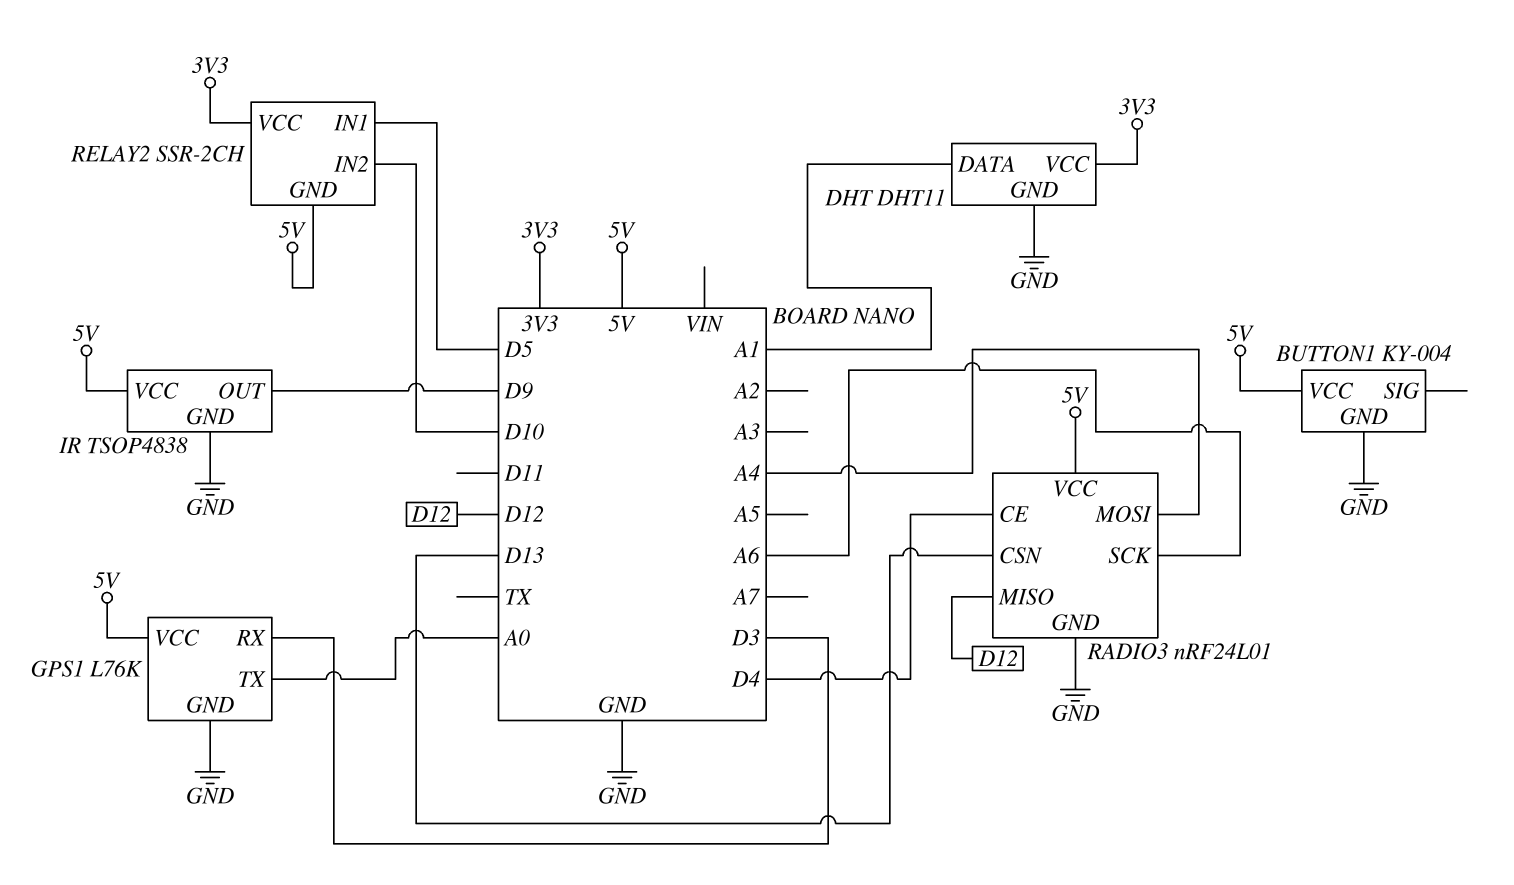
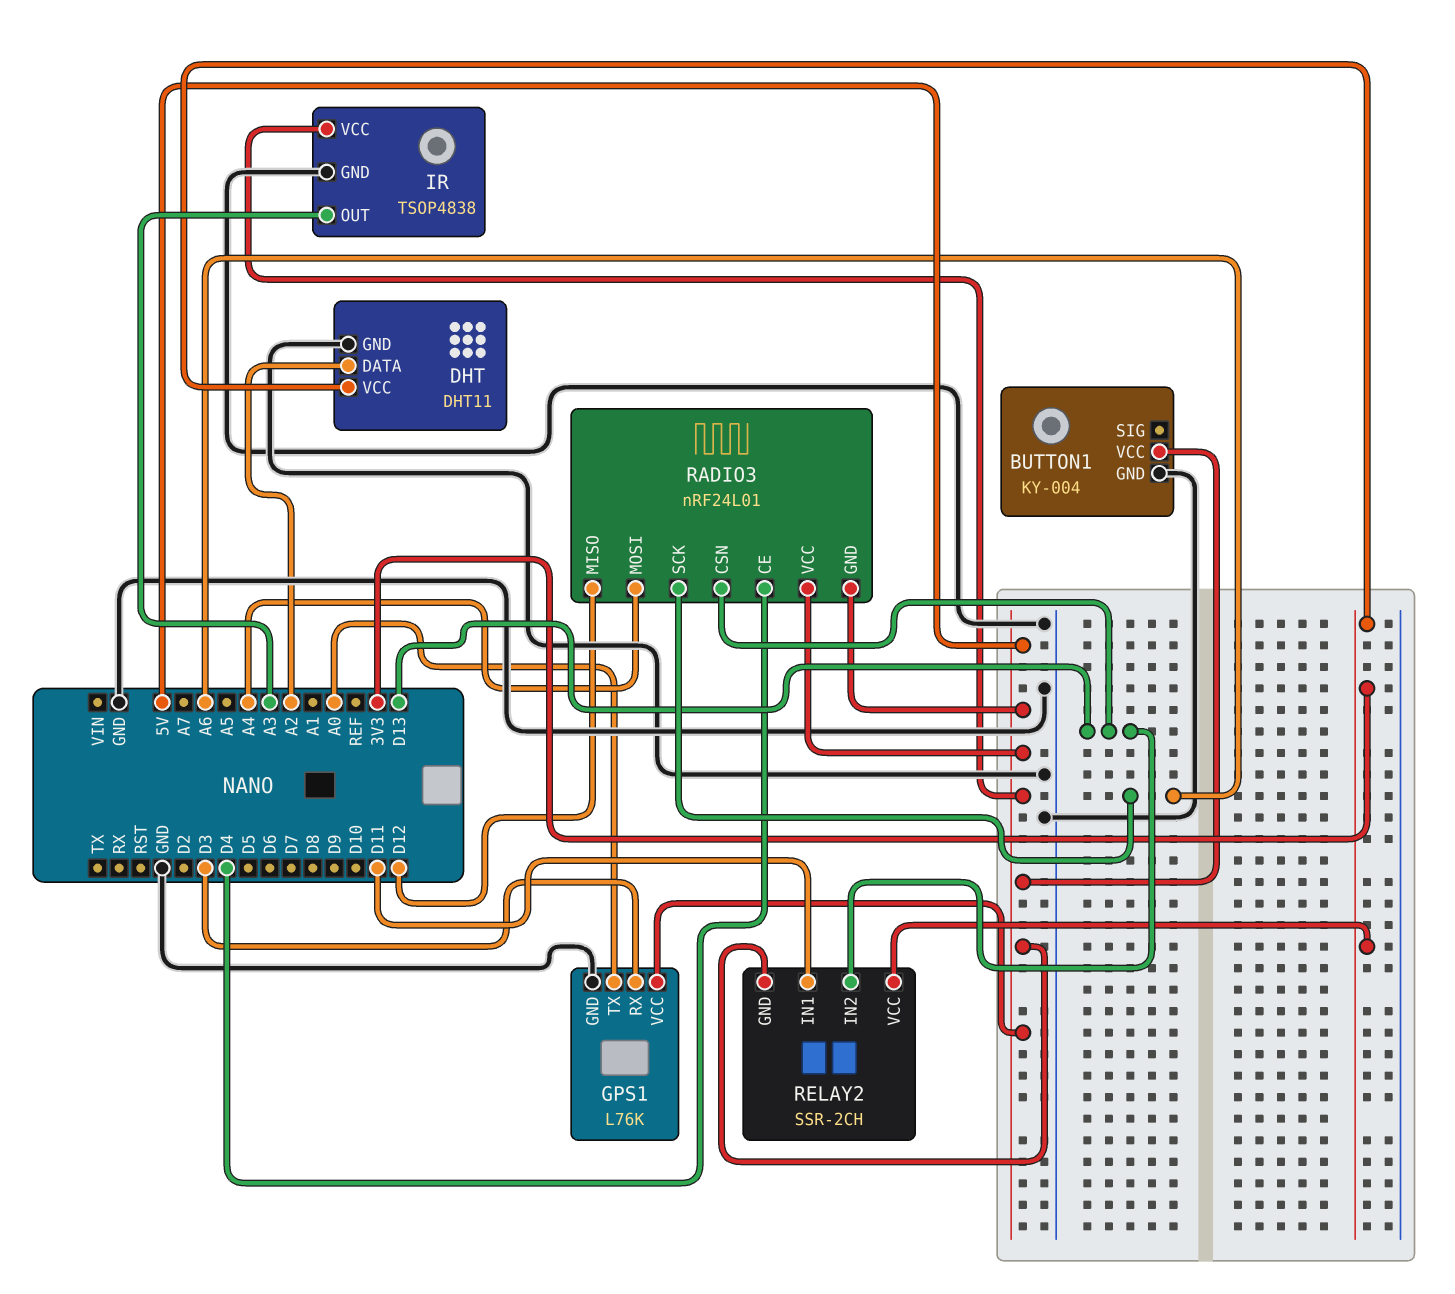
DHT pin DATA: A1 -> A2
IR pin OUT: D9 -> A3
RADIO3 pin GND: GND -> 5V
RELAY2 pin IN1: D5 -> D11
RELAY2 pin IN2: D10 -> D13

